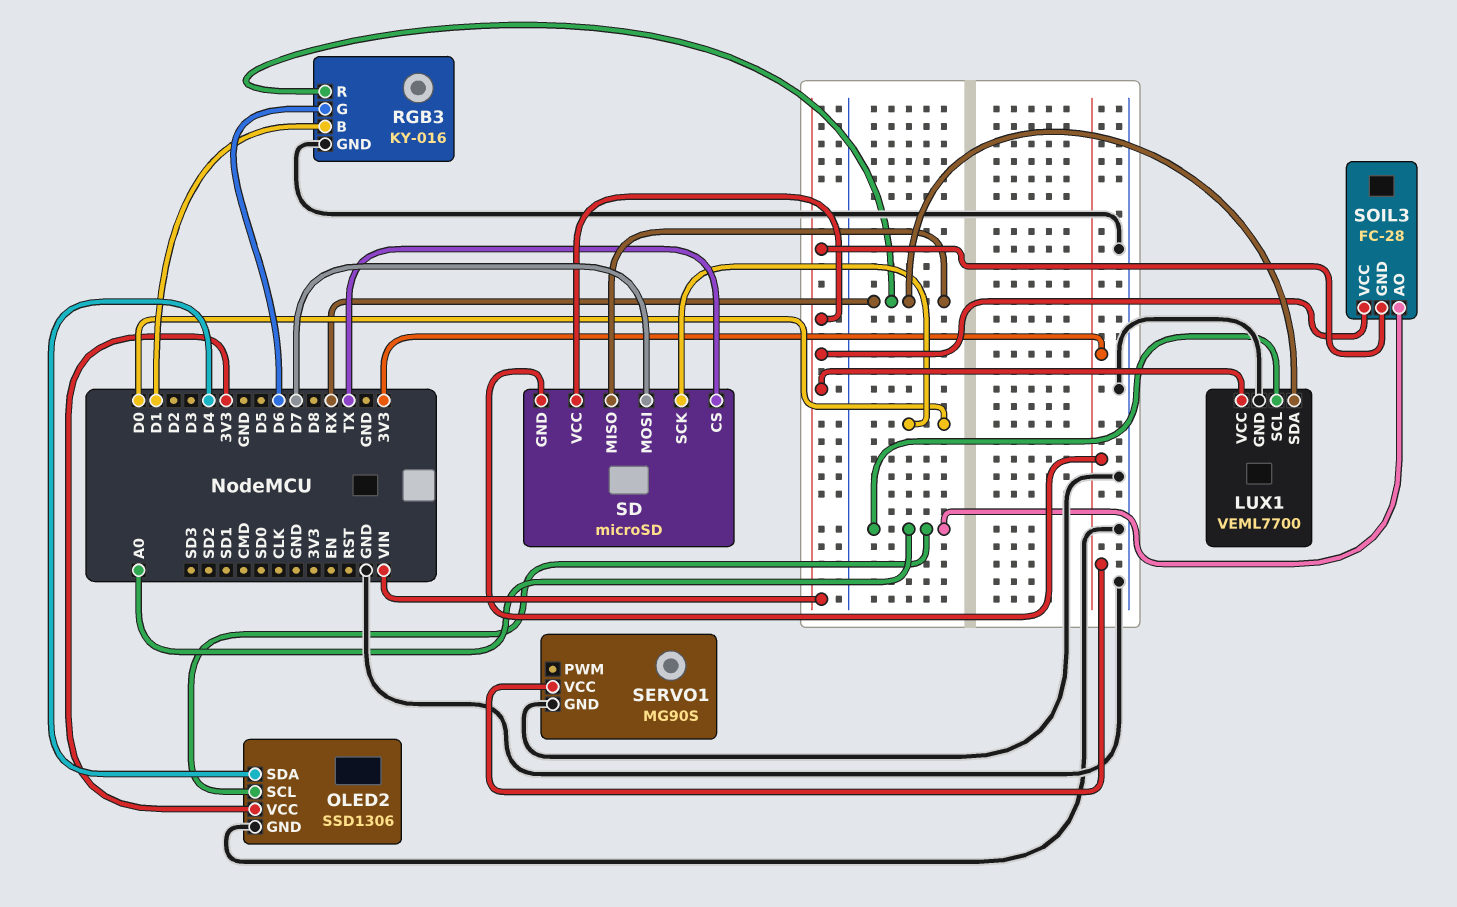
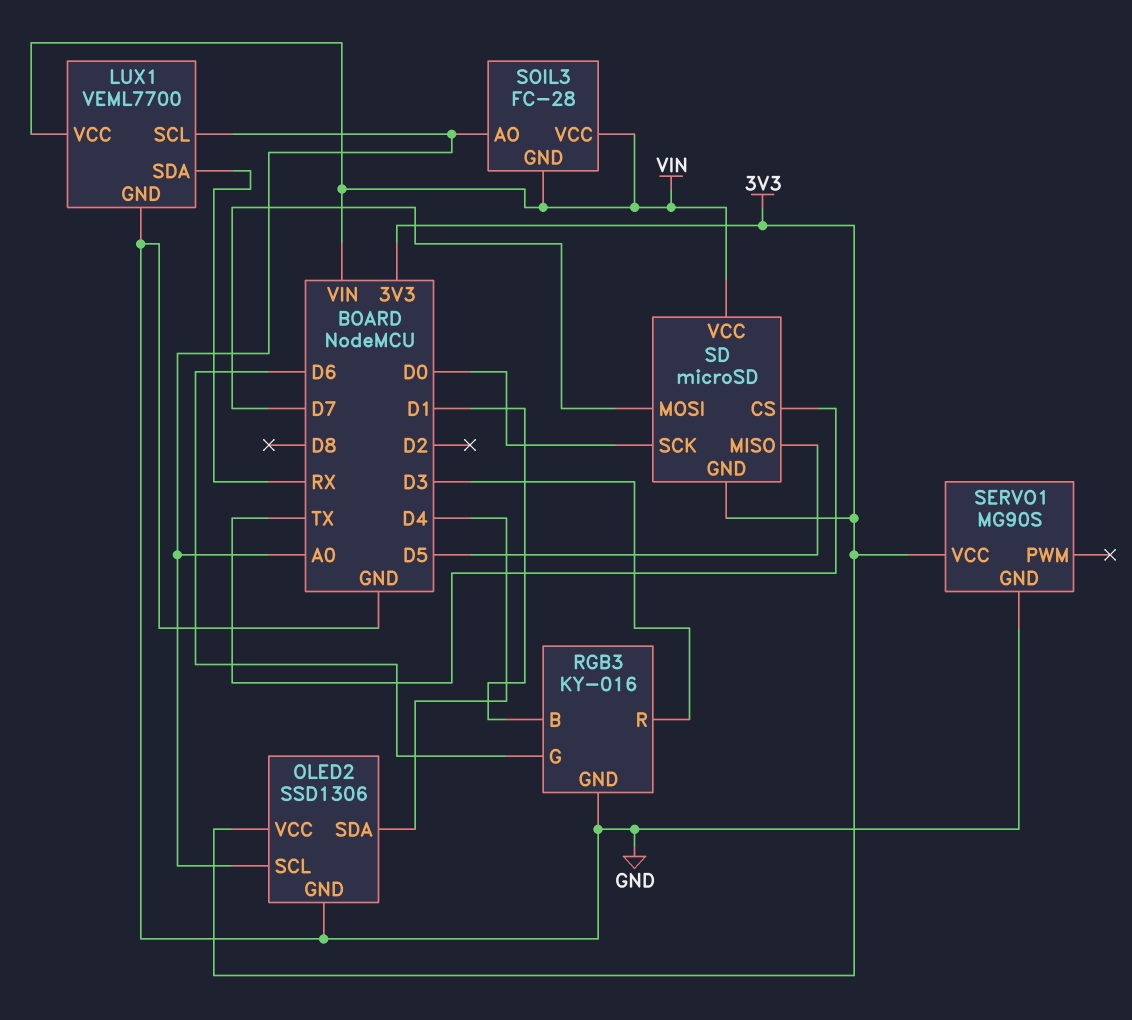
RGB3 pin R: RX -> D3
SD pin MISO: RX -> D5

